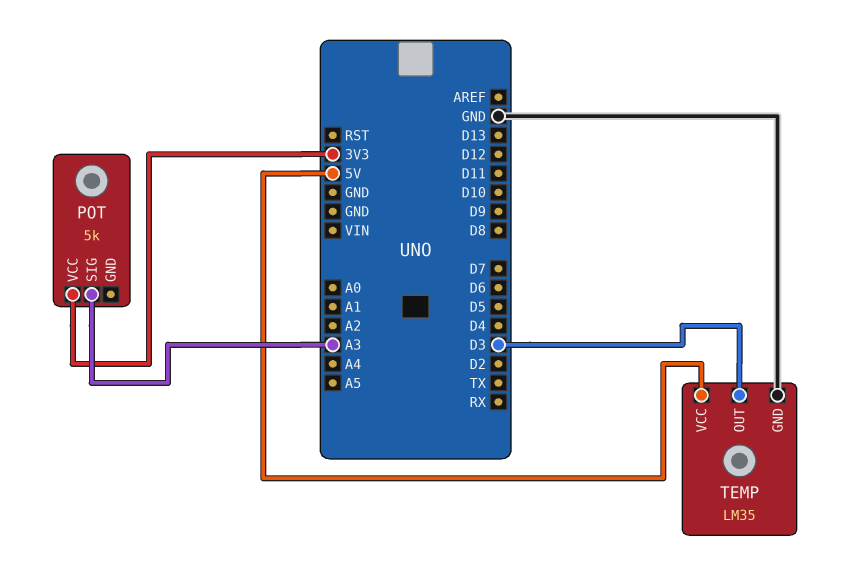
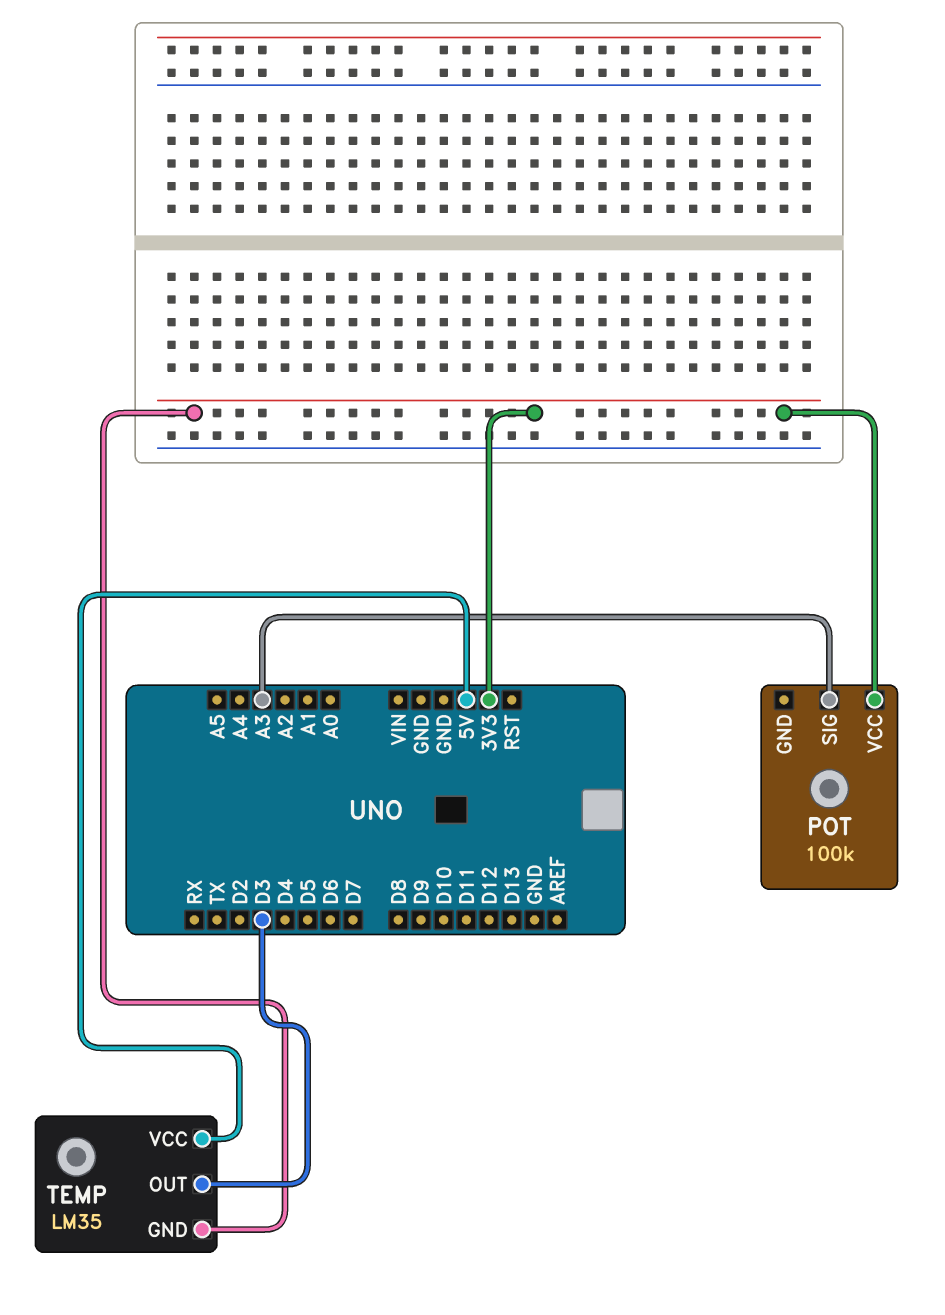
POT: 5k -> 100k
TEMP pin GND: GND -> 3V3

